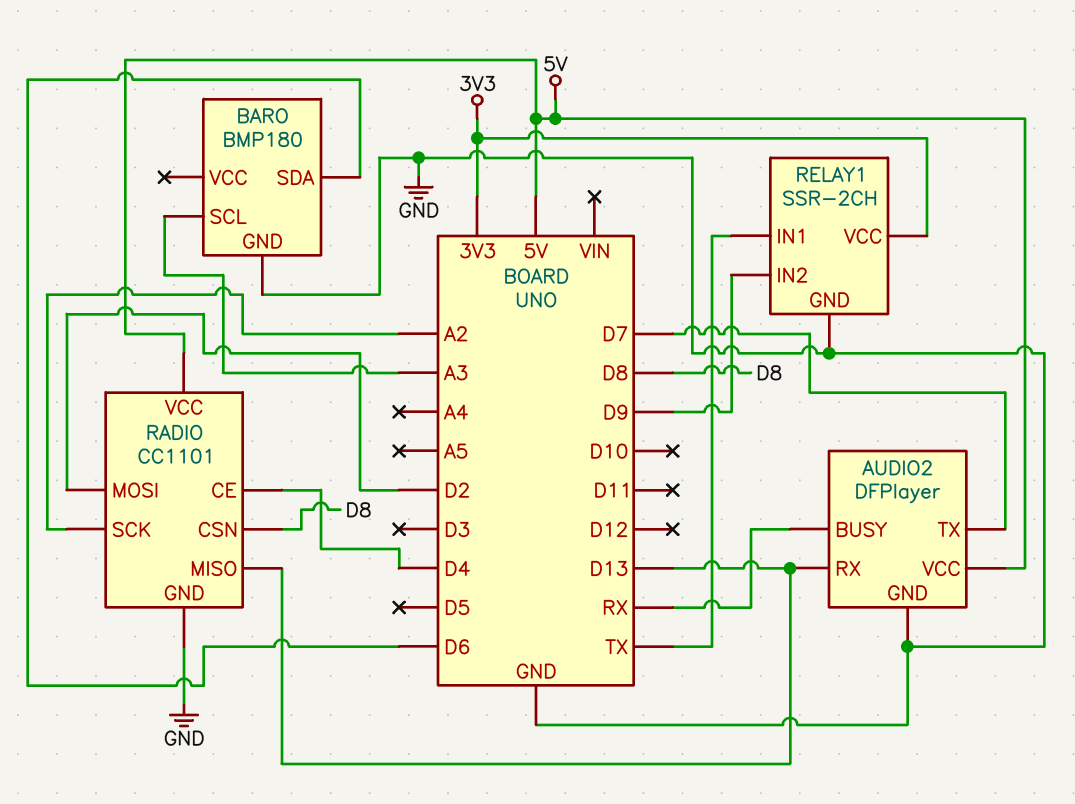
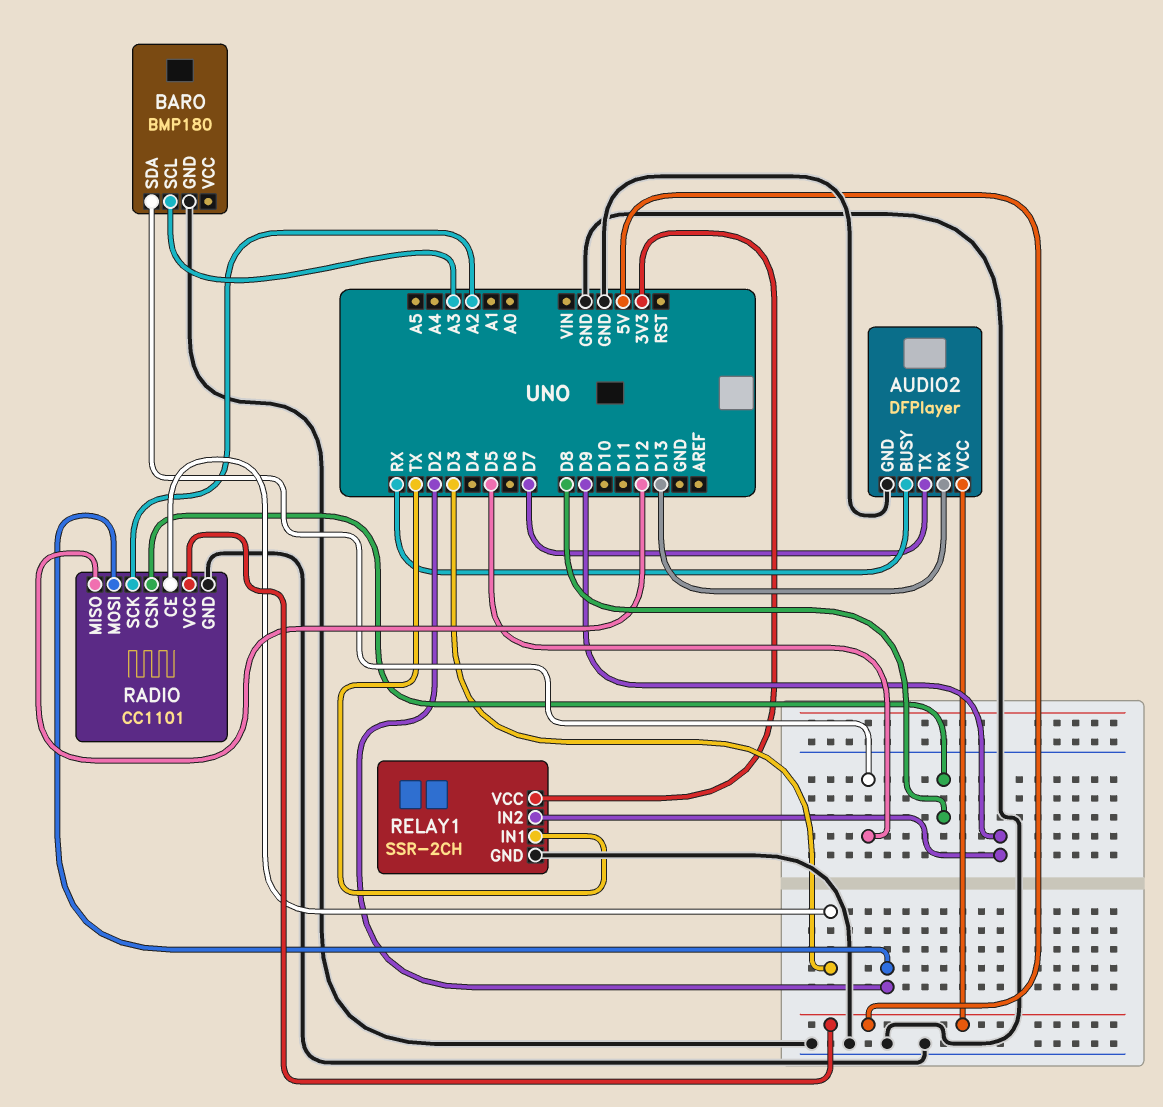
BARO pin SDA: D6 -> D5
RADIO pin CE: D4 -> D3
RADIO pin MISO: D13 -> D12

